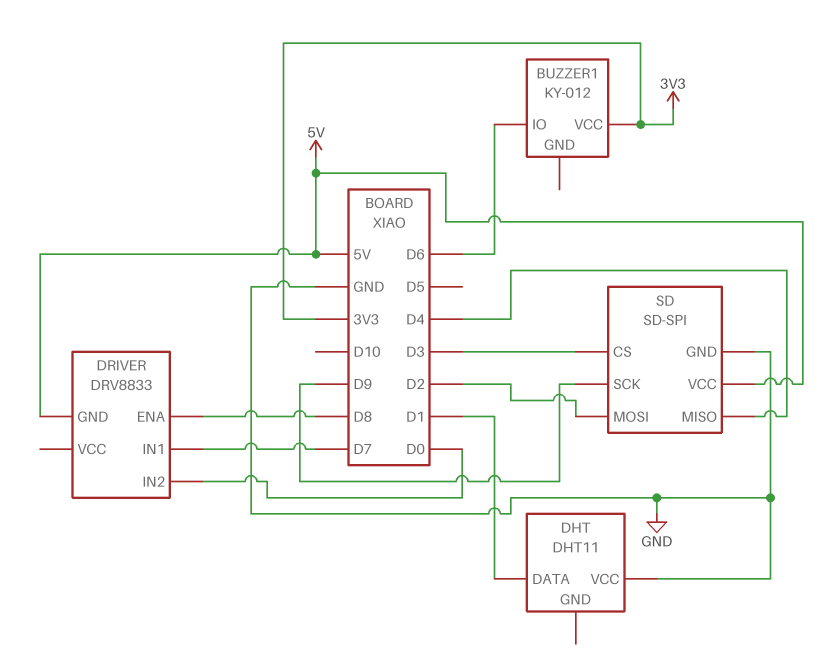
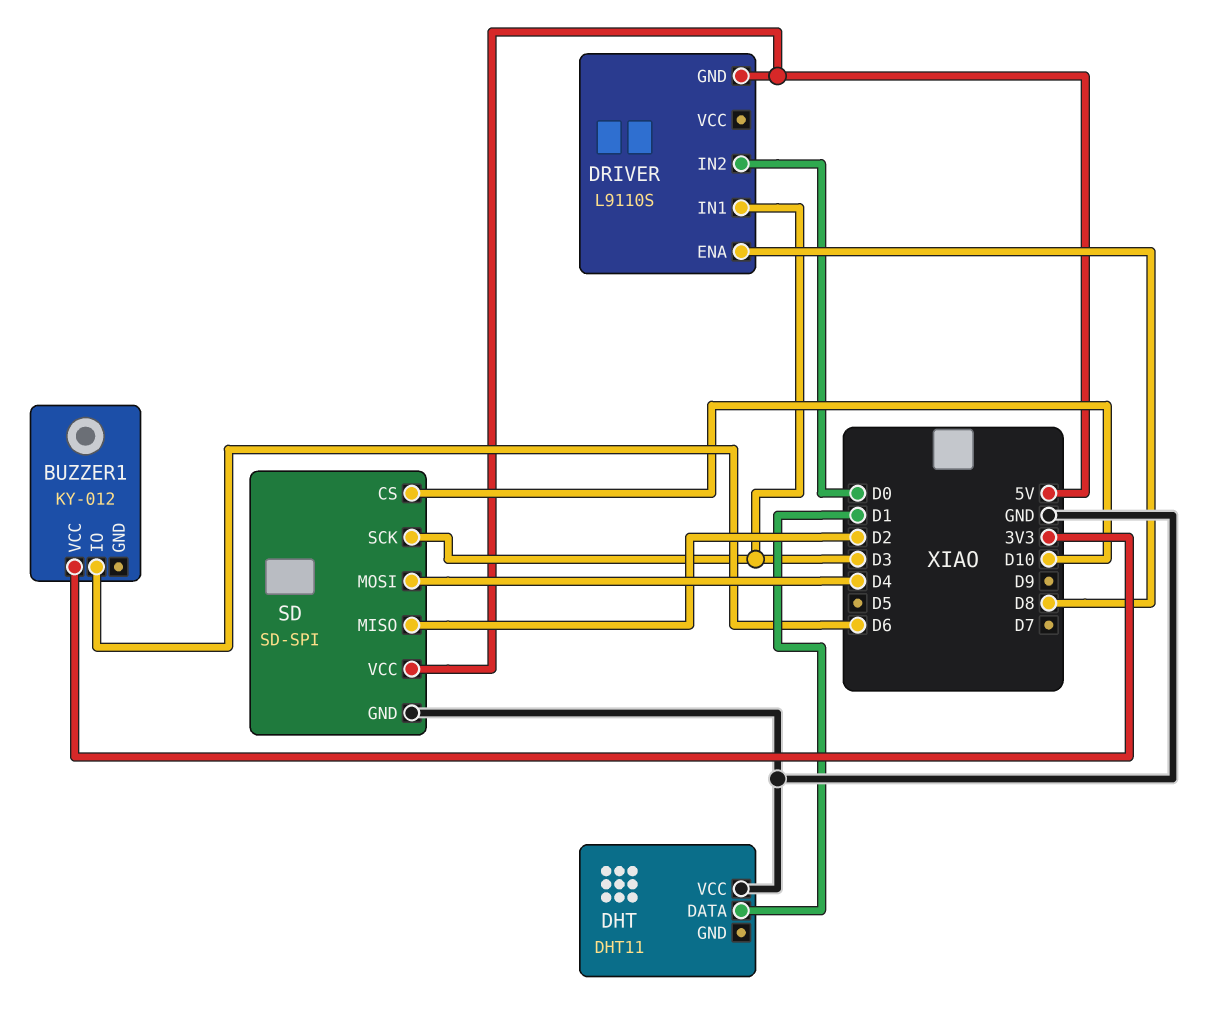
DRIVER: DRV8833 -> L9110S
DRIVER pin IN1: D7 -> D3
SD pin CS: D3 -> D10
SD pin MISO: D4 -> D2
SD pin MOSI: D2 -> D4
SD pin SCK: D9 -> D3

